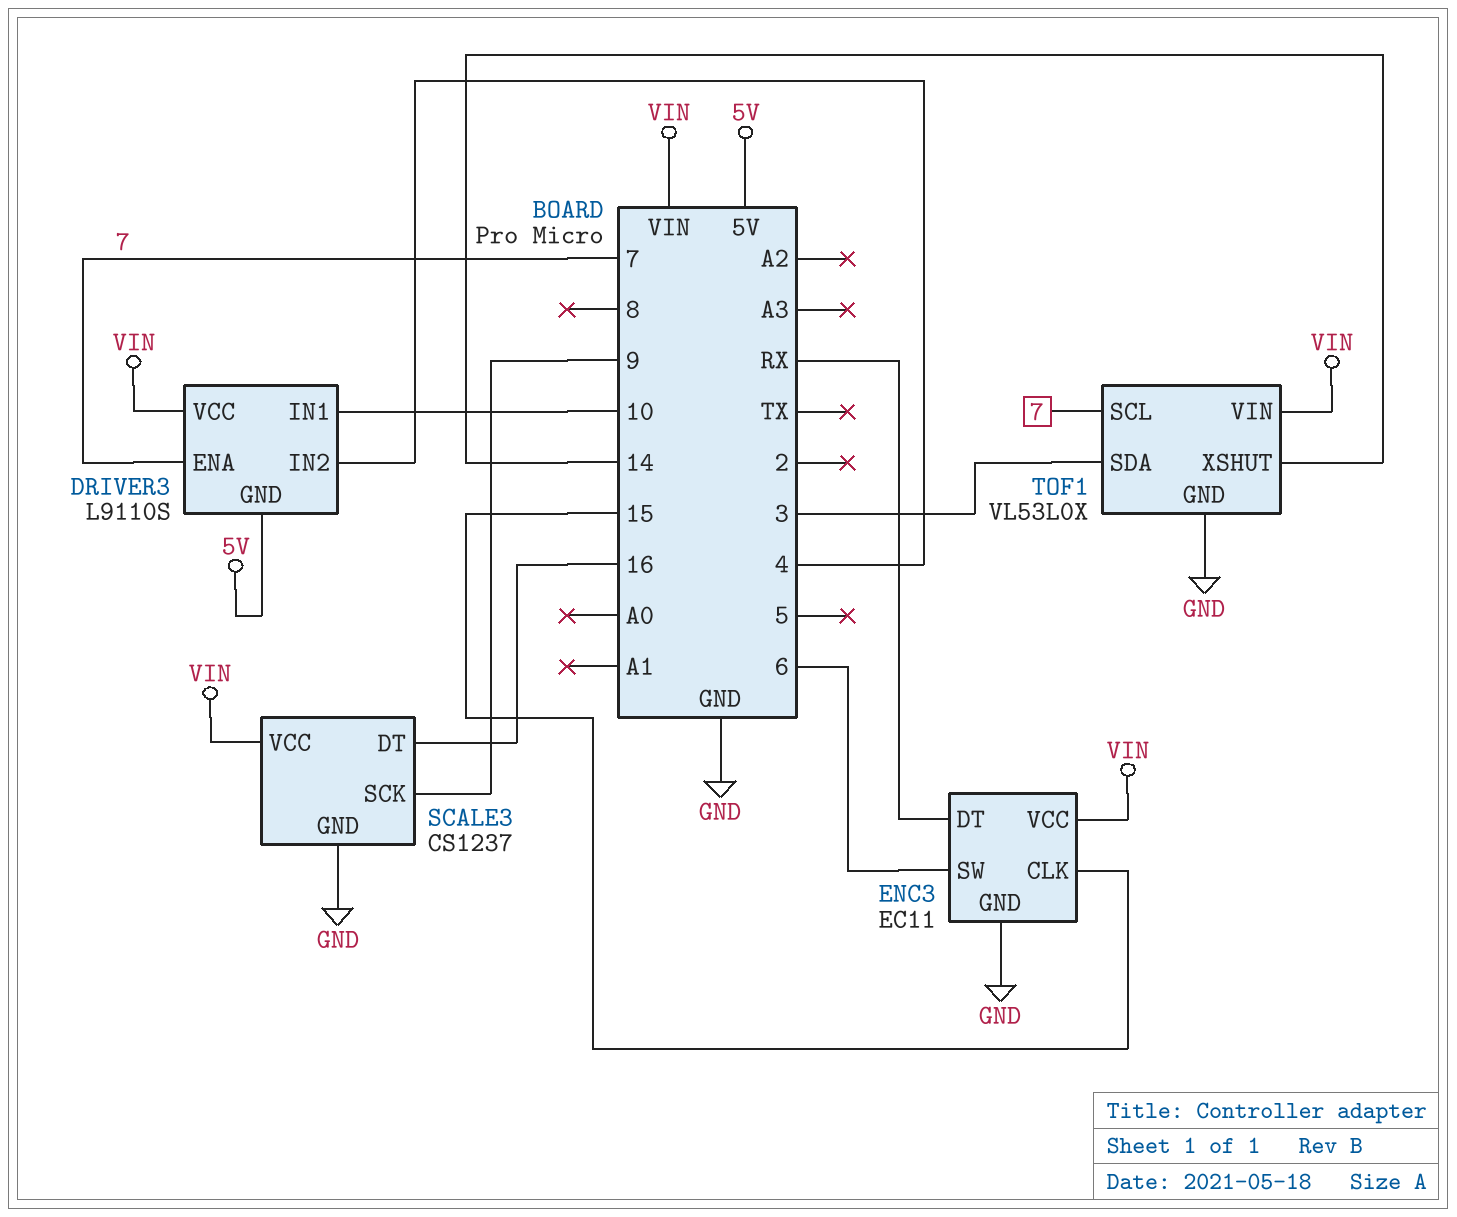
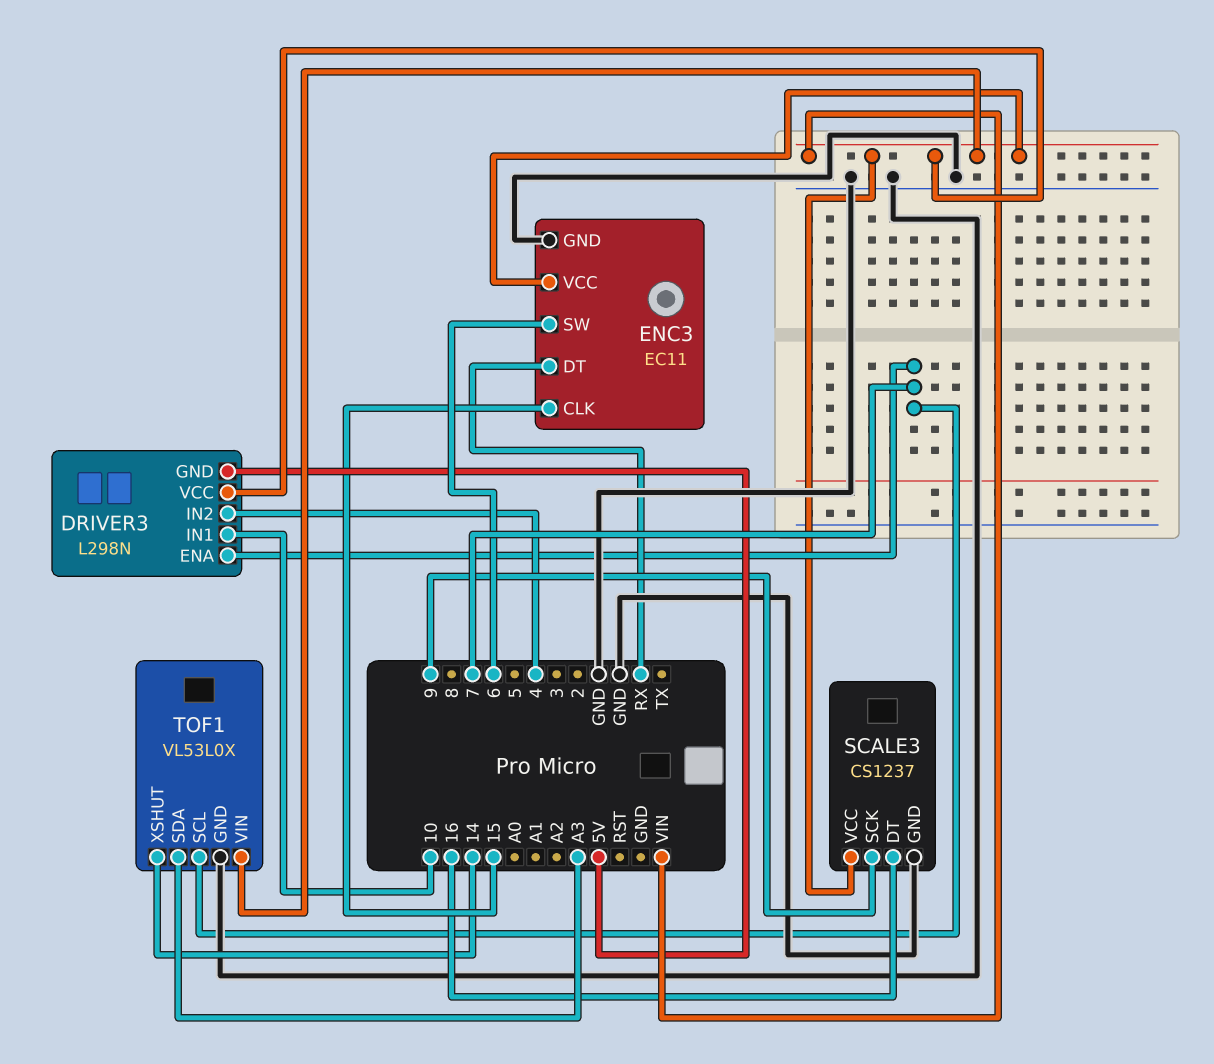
DRIVER3: L9110S -> L298N
TOF1 pin SDA: 3 -> A3

